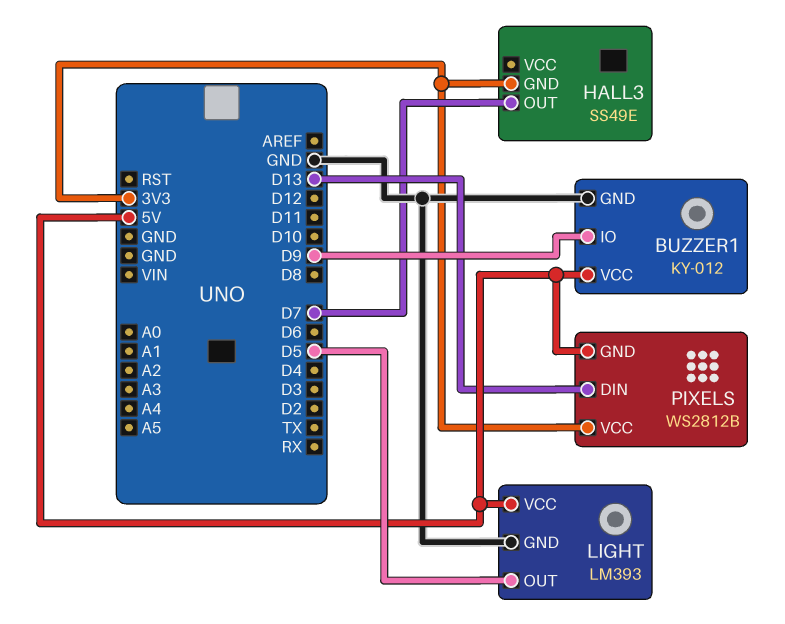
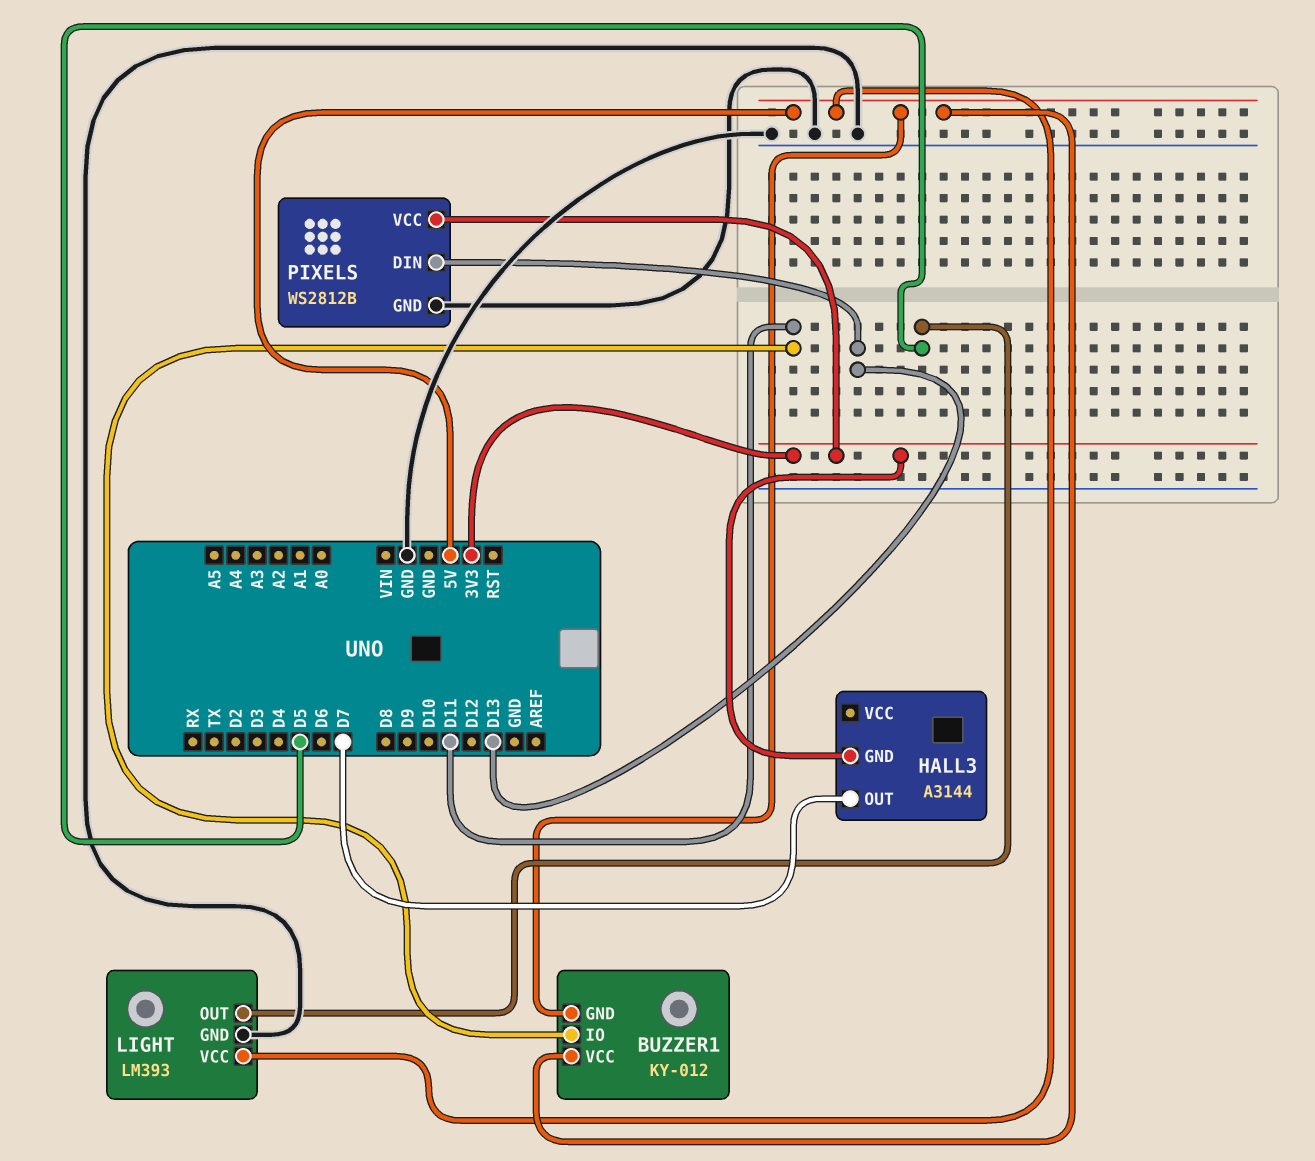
BUZZER1 pin GND: GND -> 5V
BUZZER1 pin IO: D9 -> D11
HALL3: SS49E -> A3144
PIXELS pin GND: 5V -> GND

